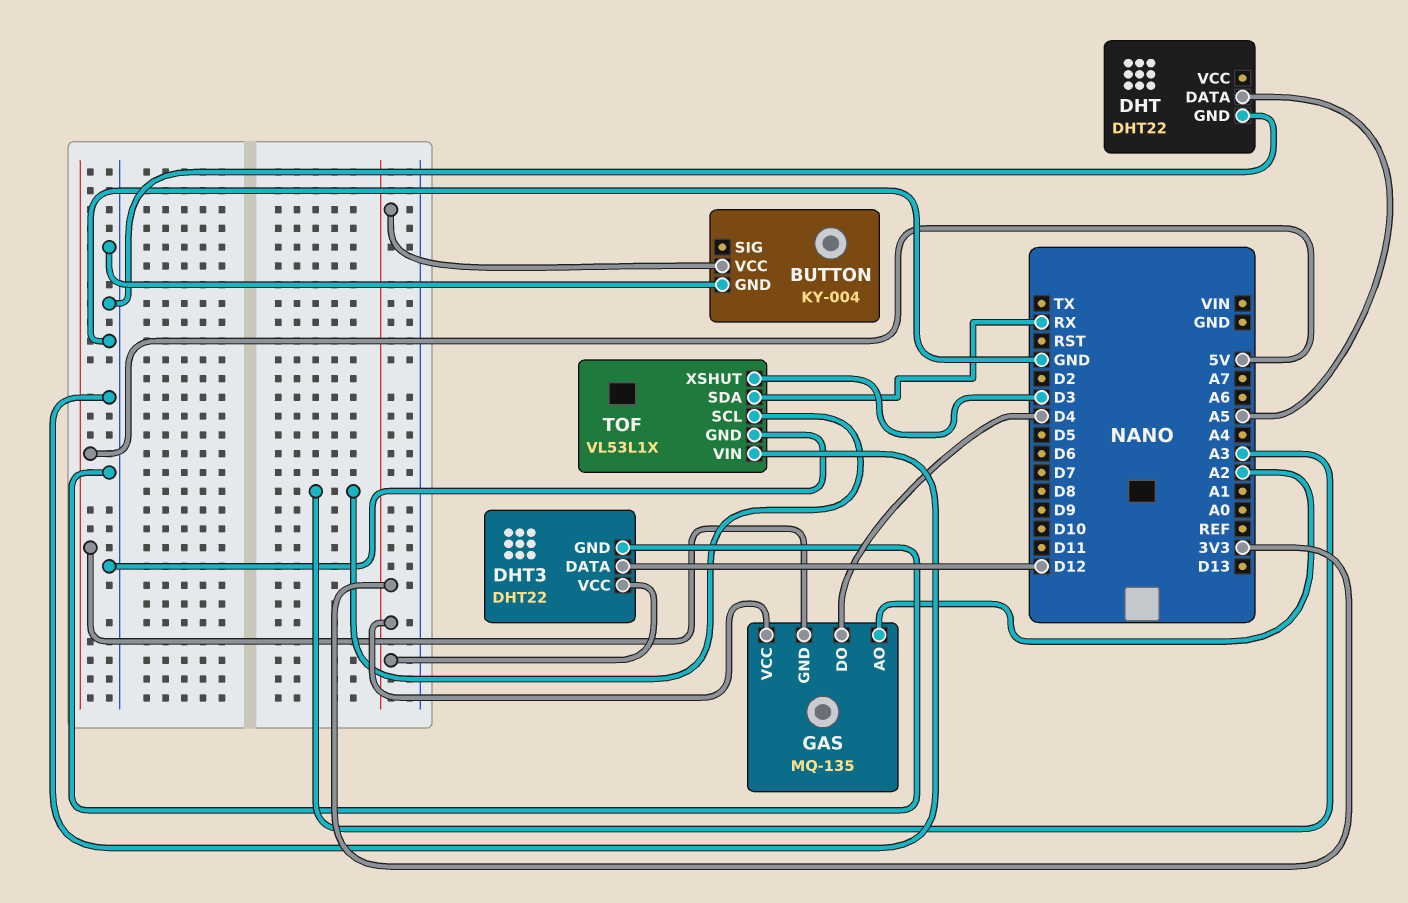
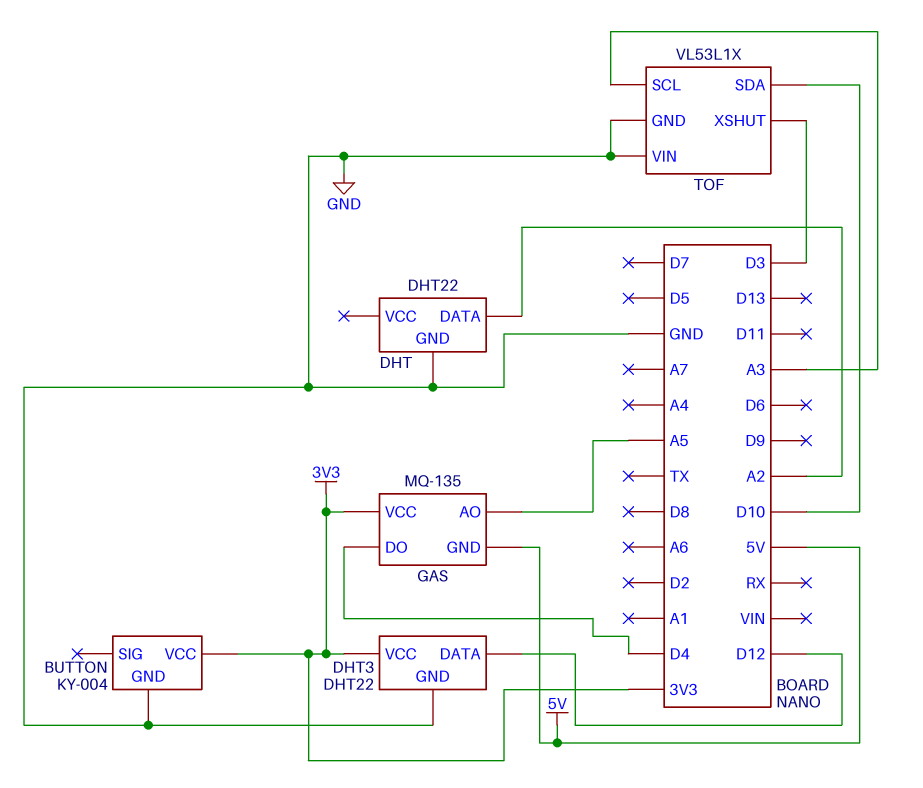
DHT pin DATA: A5 -> A2
GAS pin AO: A2 -> A5
TOF pin SDA: RX -> D10

